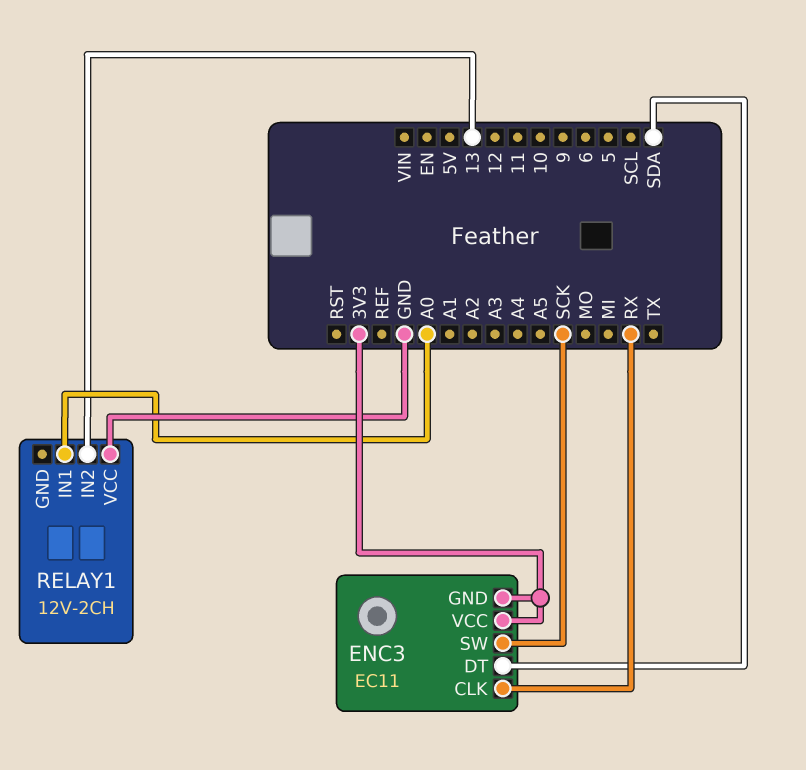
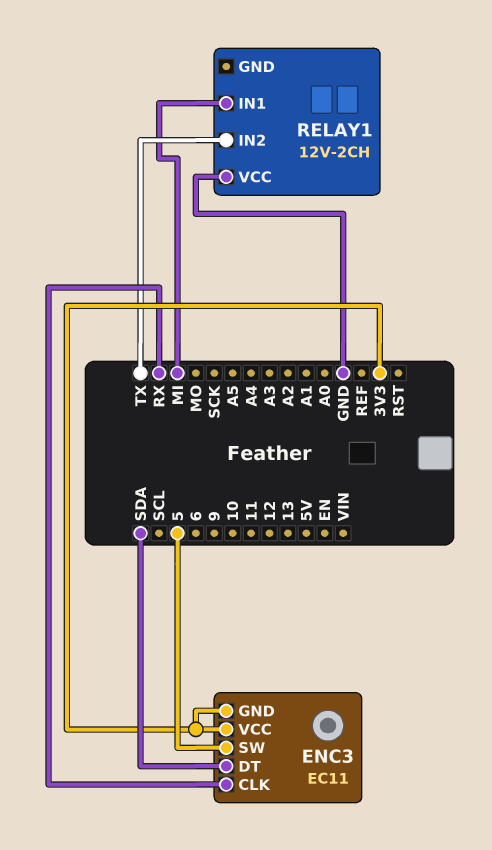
ENC3 pin SW: SCK -> 5
RELAY1 pin IN1: A0 -> MI
RELAY1 pin IN2: 13 -> TX

